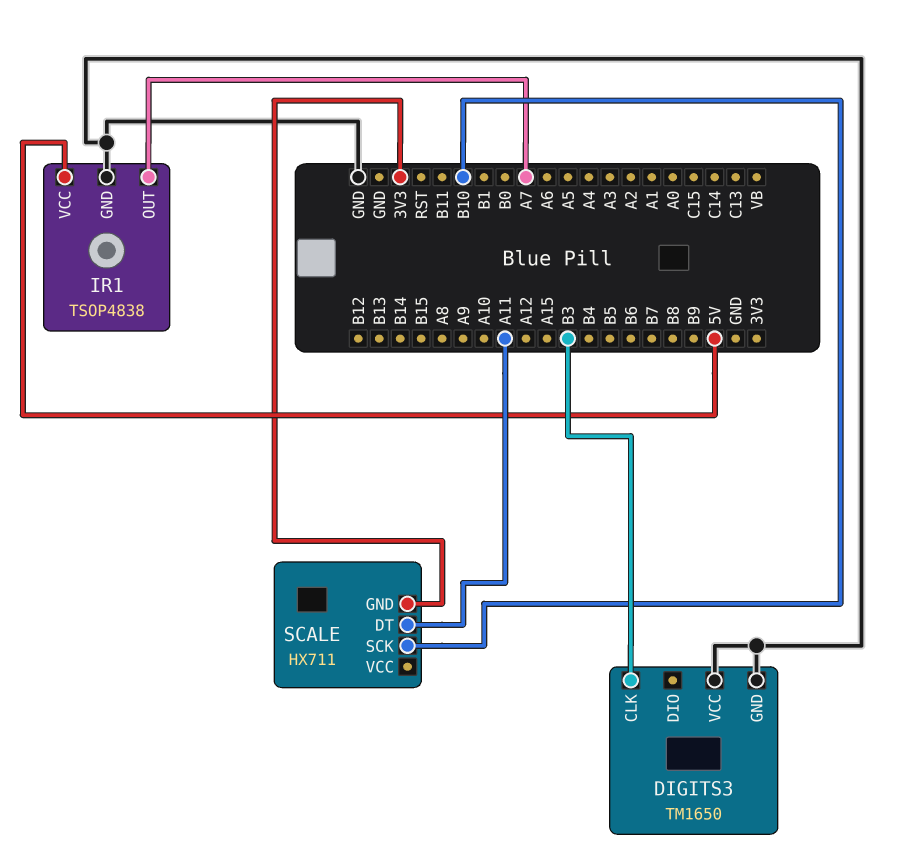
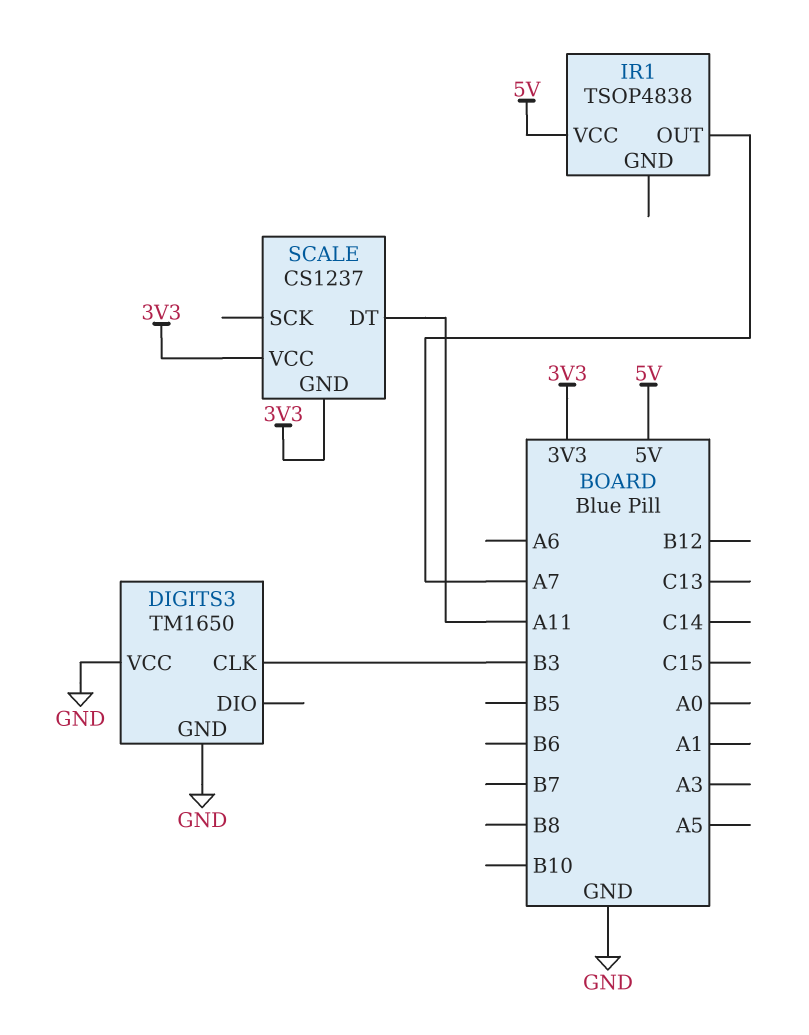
IR1 pin GND: GND -> none
SCALE: HX711 -> CS1237
SCALE pin SCK: B10 -> none
SCALE pin VCC: none -> 3V3

